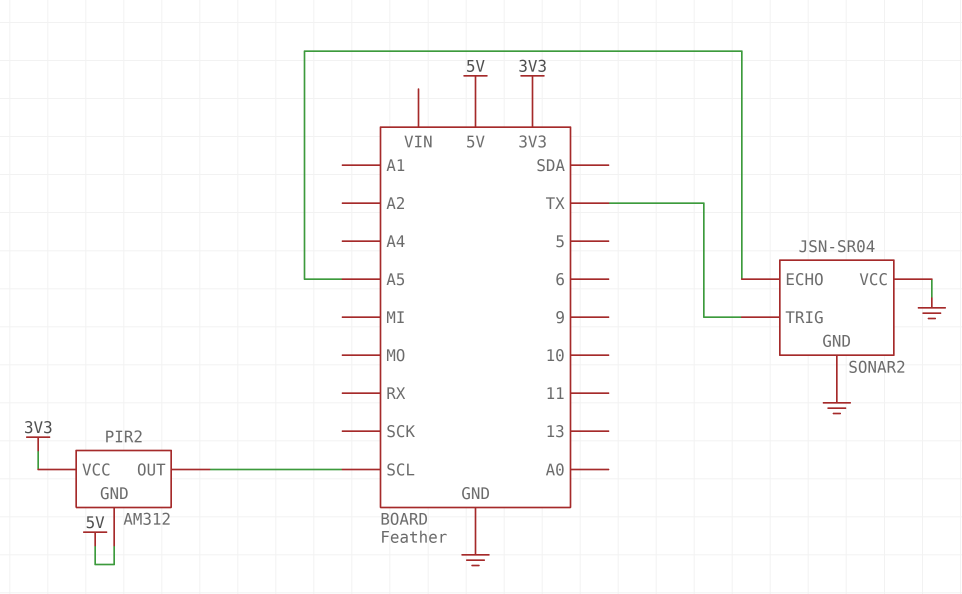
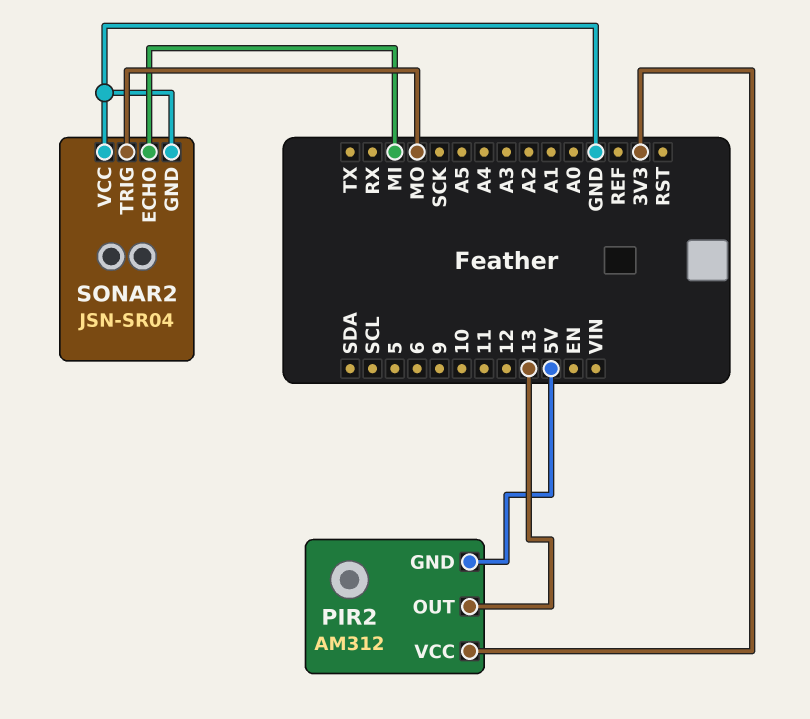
PIR2 pin OUT: SCL -> 13
SONAR2 pin ECHO: A5 -> MI
SONAR2 pin TRIG: TX -> MO

